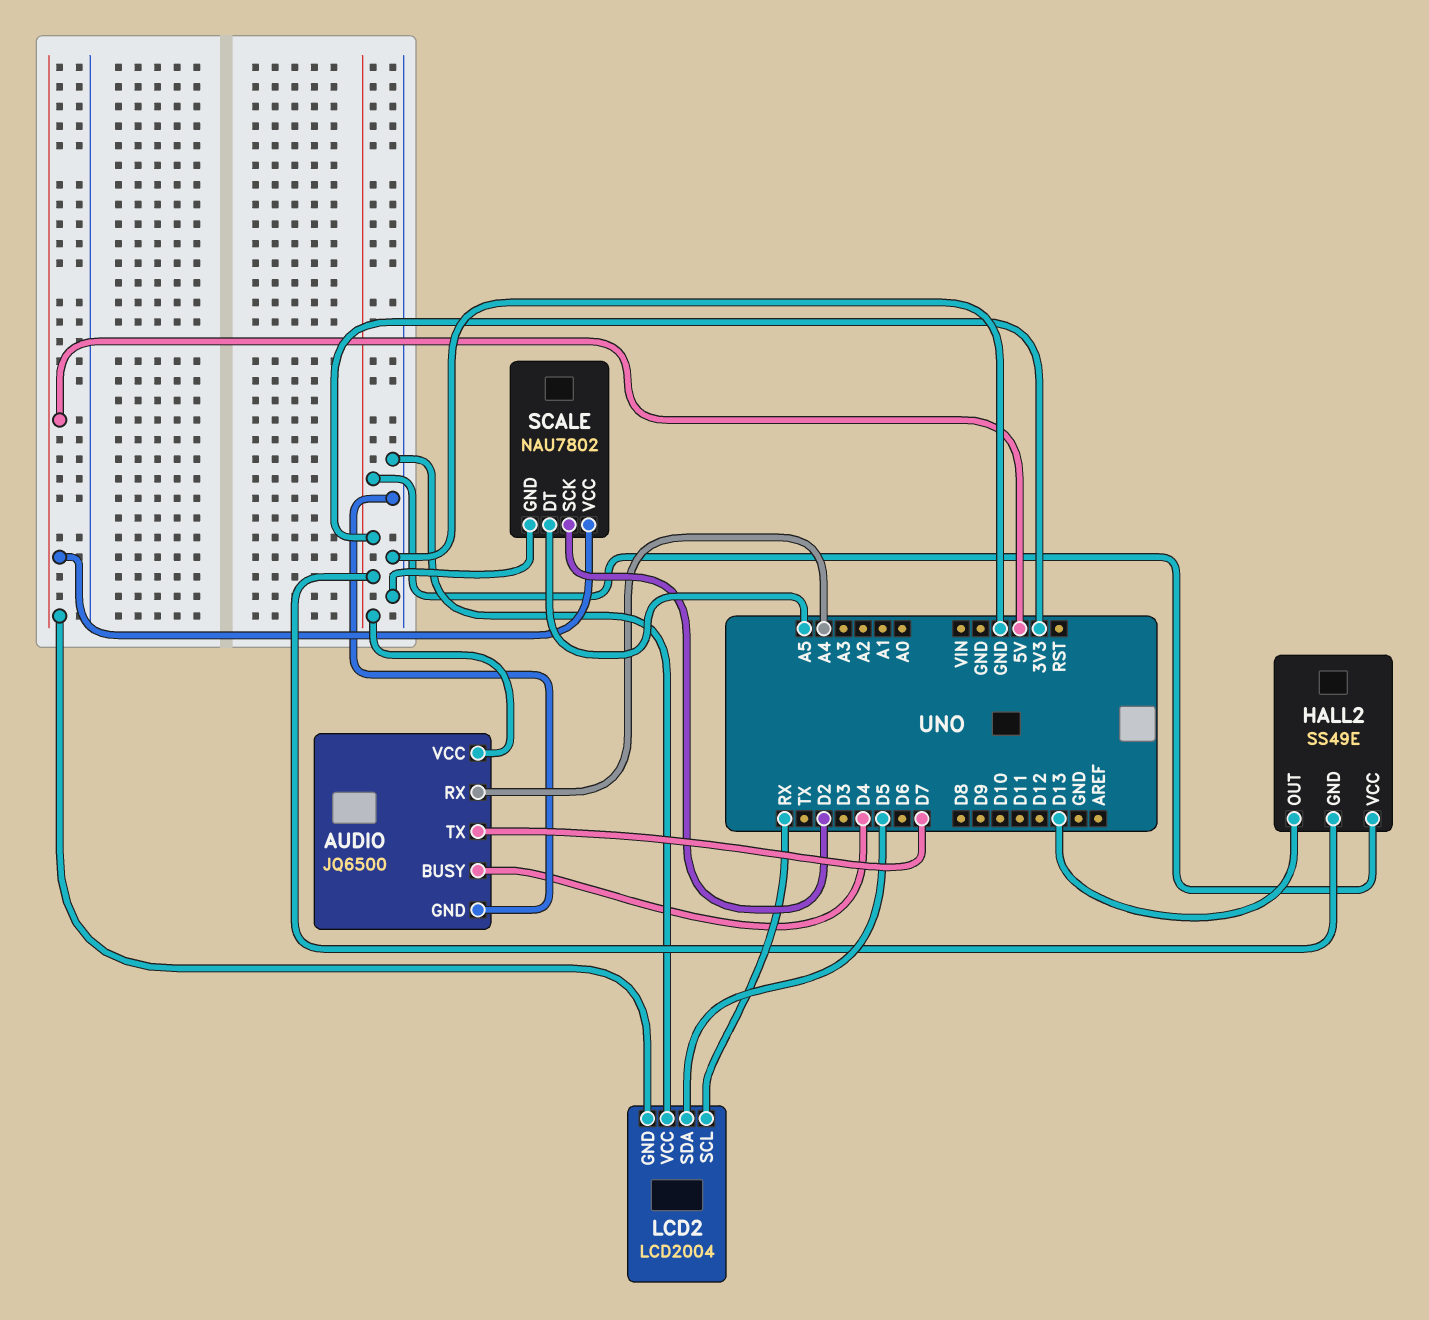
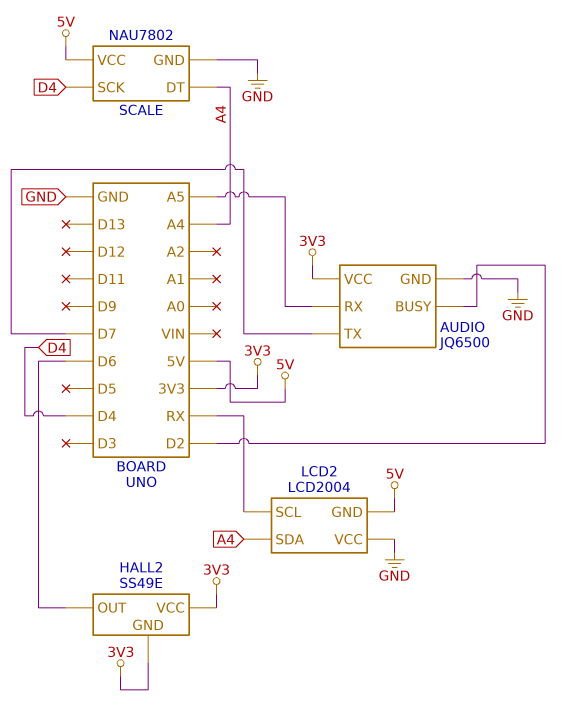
AUDIO pin BUSY: D4 -> D2
AUDIO pin RX: A4 -> A5
HALL2 pin OUT: D13 -> D6
LCD2 pin SDA: D5 -> A4
SCALE pin DT: A5 -> A4
SCALE pin SCK: D2 -> D4

